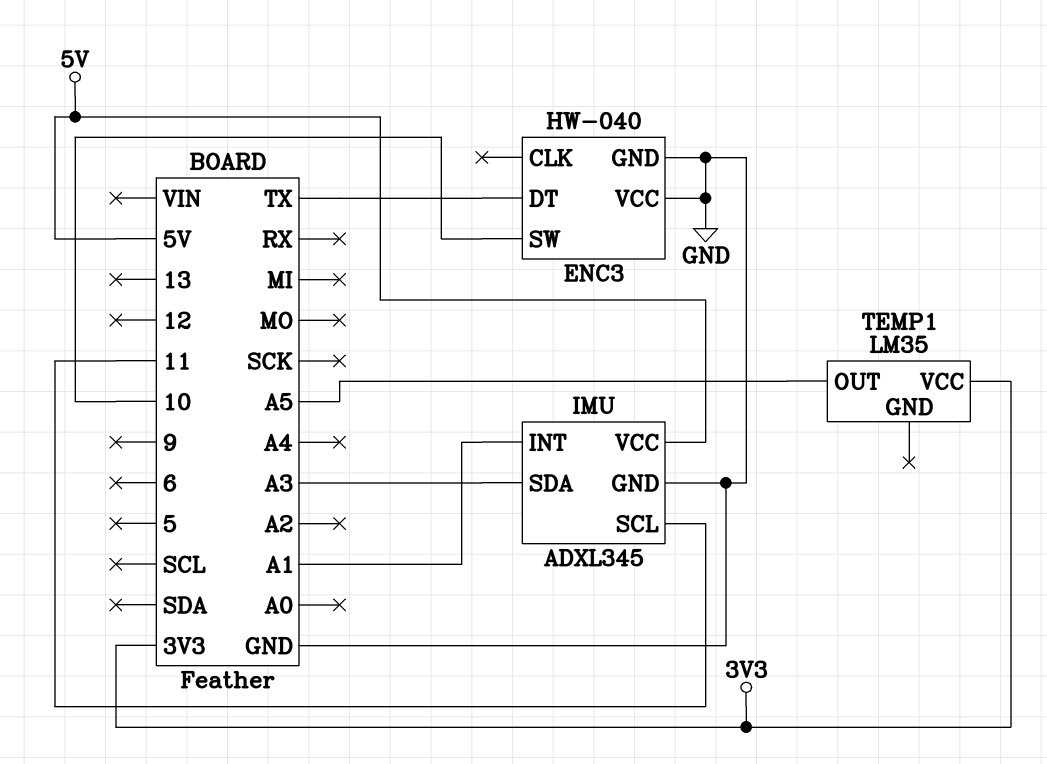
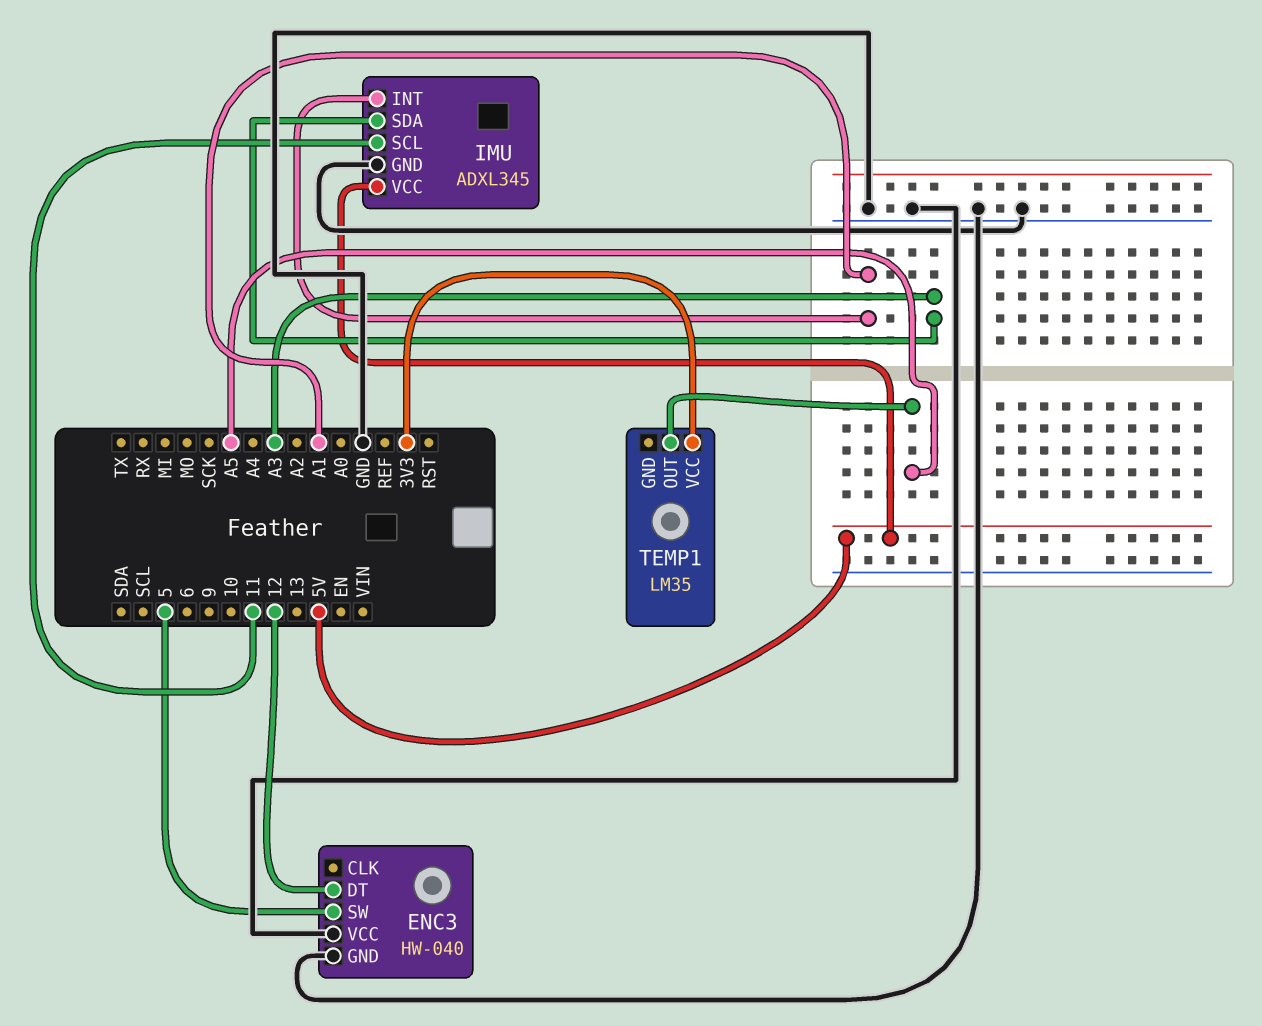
ENC3 pin DT: TX -> 12
ENC3 pin SW: 10 -> 5

